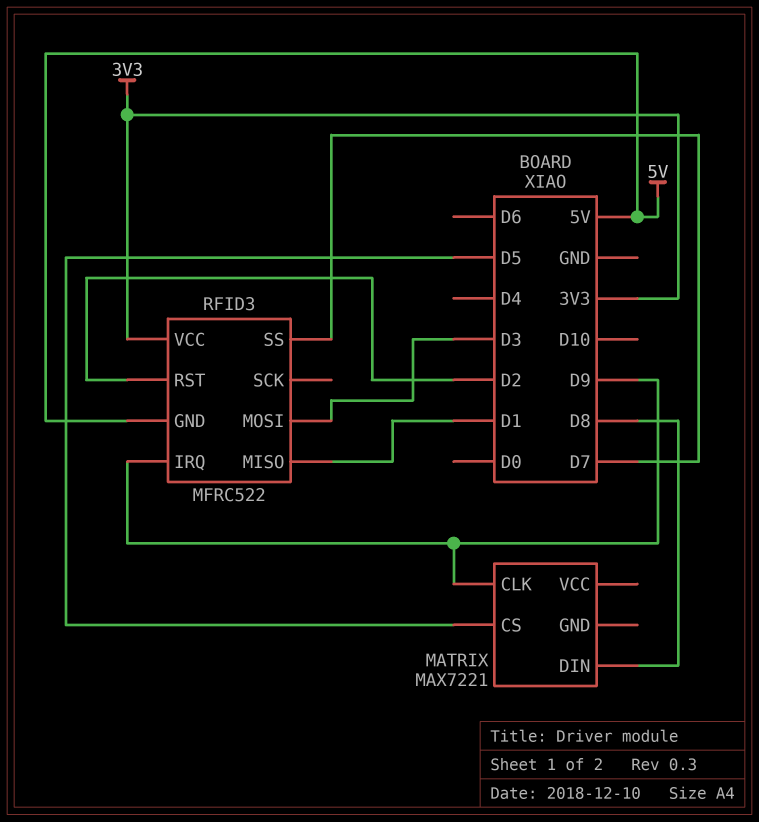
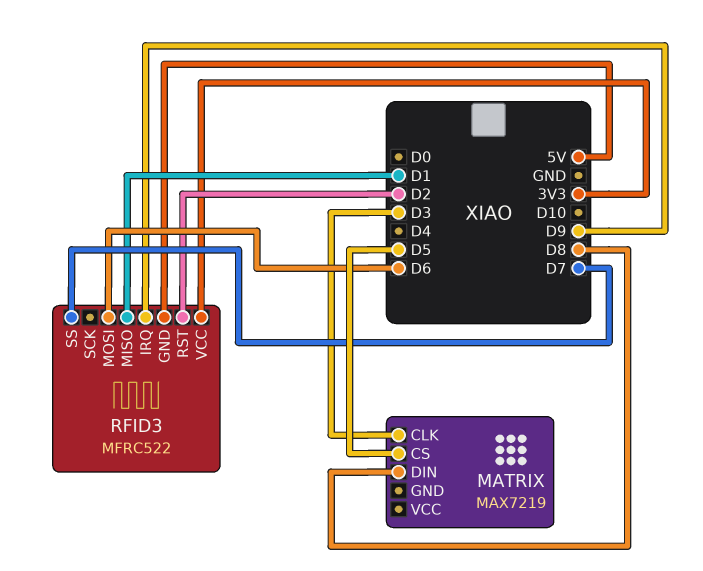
MATRIX: MAX7221 -> MAX7219
MATRIX pin CLK: D9 -> D3
RFID3 pin MOSI: D3 -> D6

